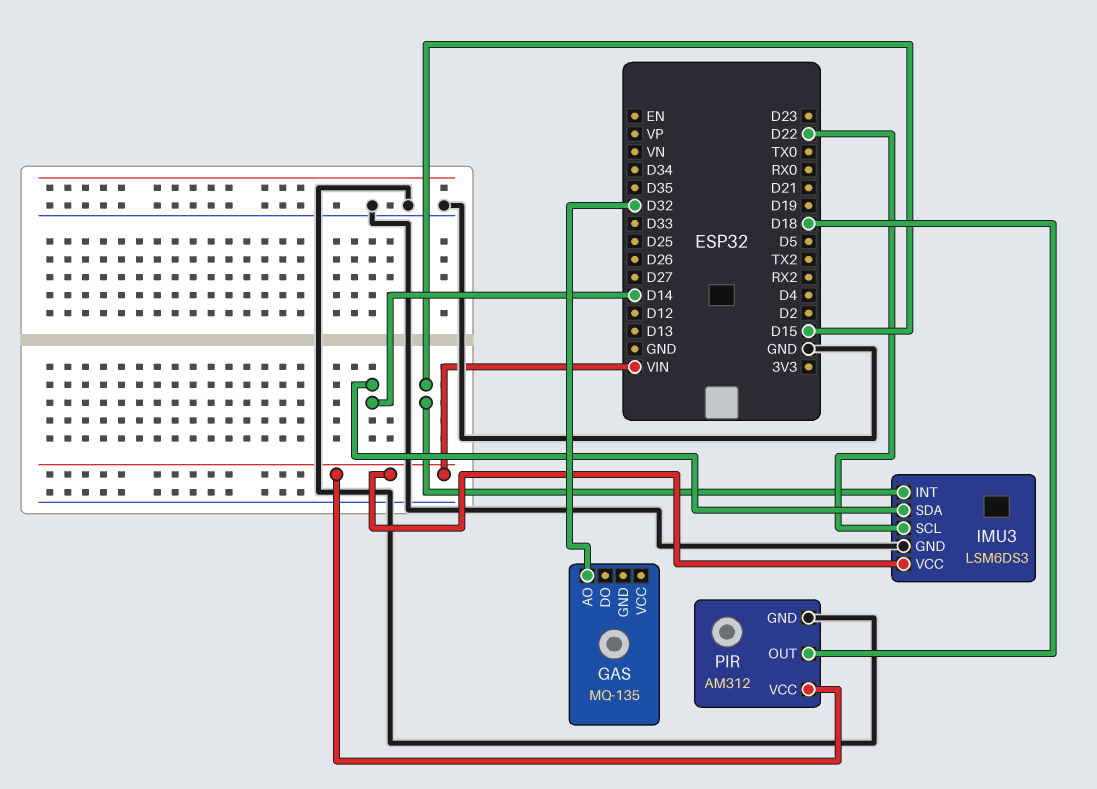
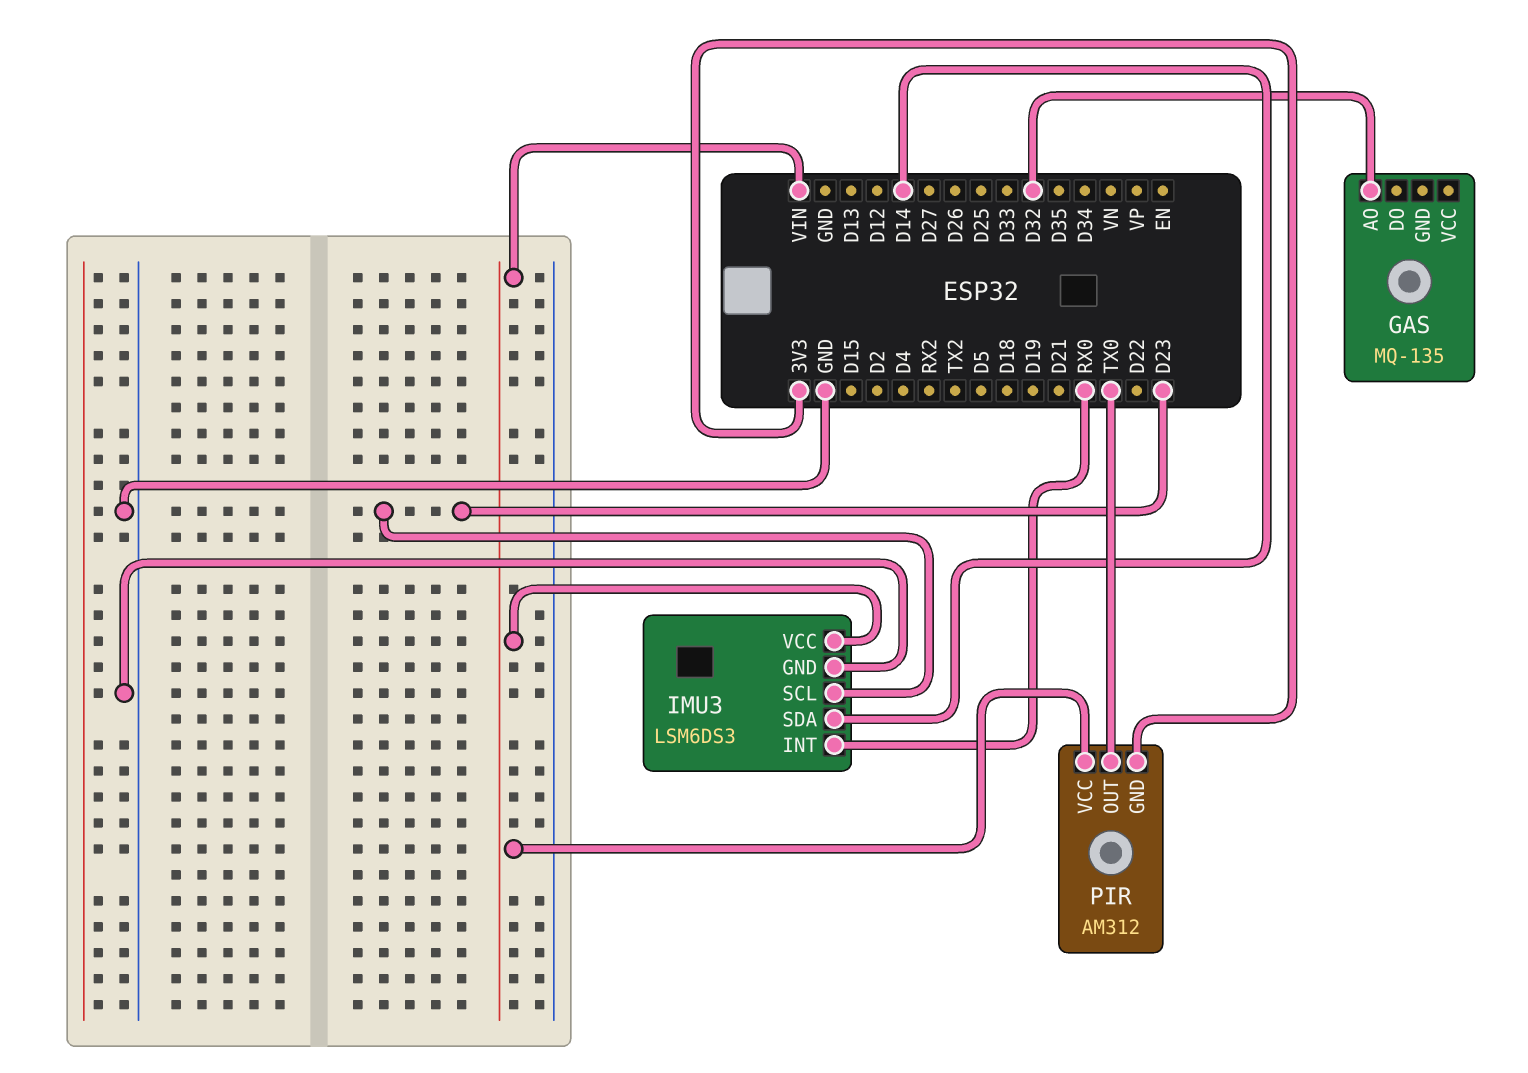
IMU3 pin INT: D15 -> RX0
IMU3 pin SCL: D22 -> D23
PIR pin GND: GND -> 3V3
PIR pin OUT: D18 -> TX0

